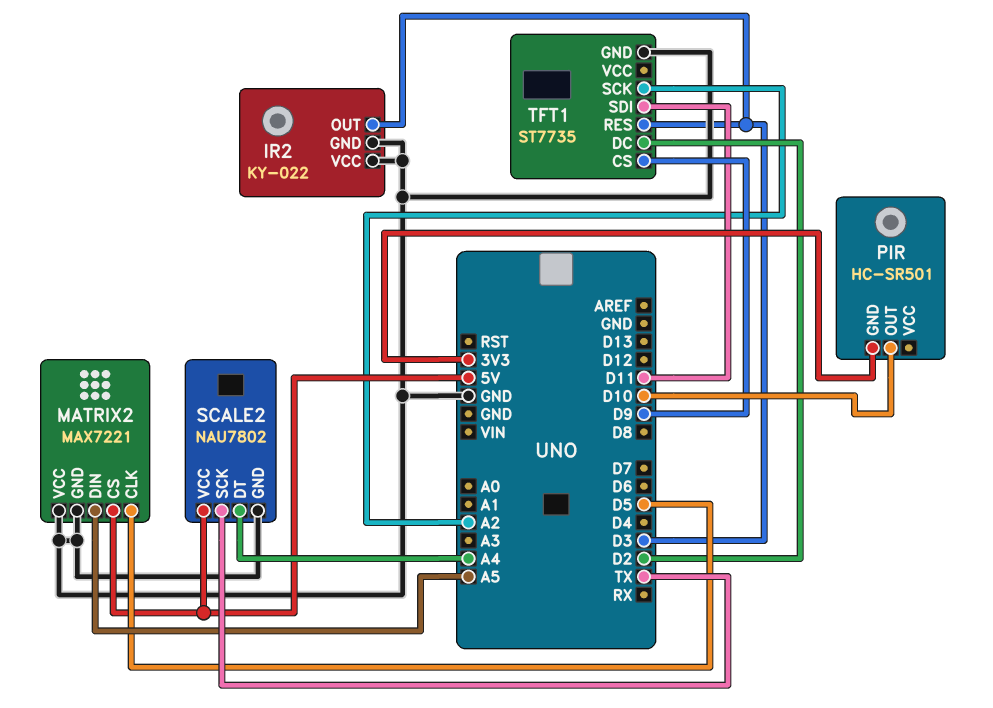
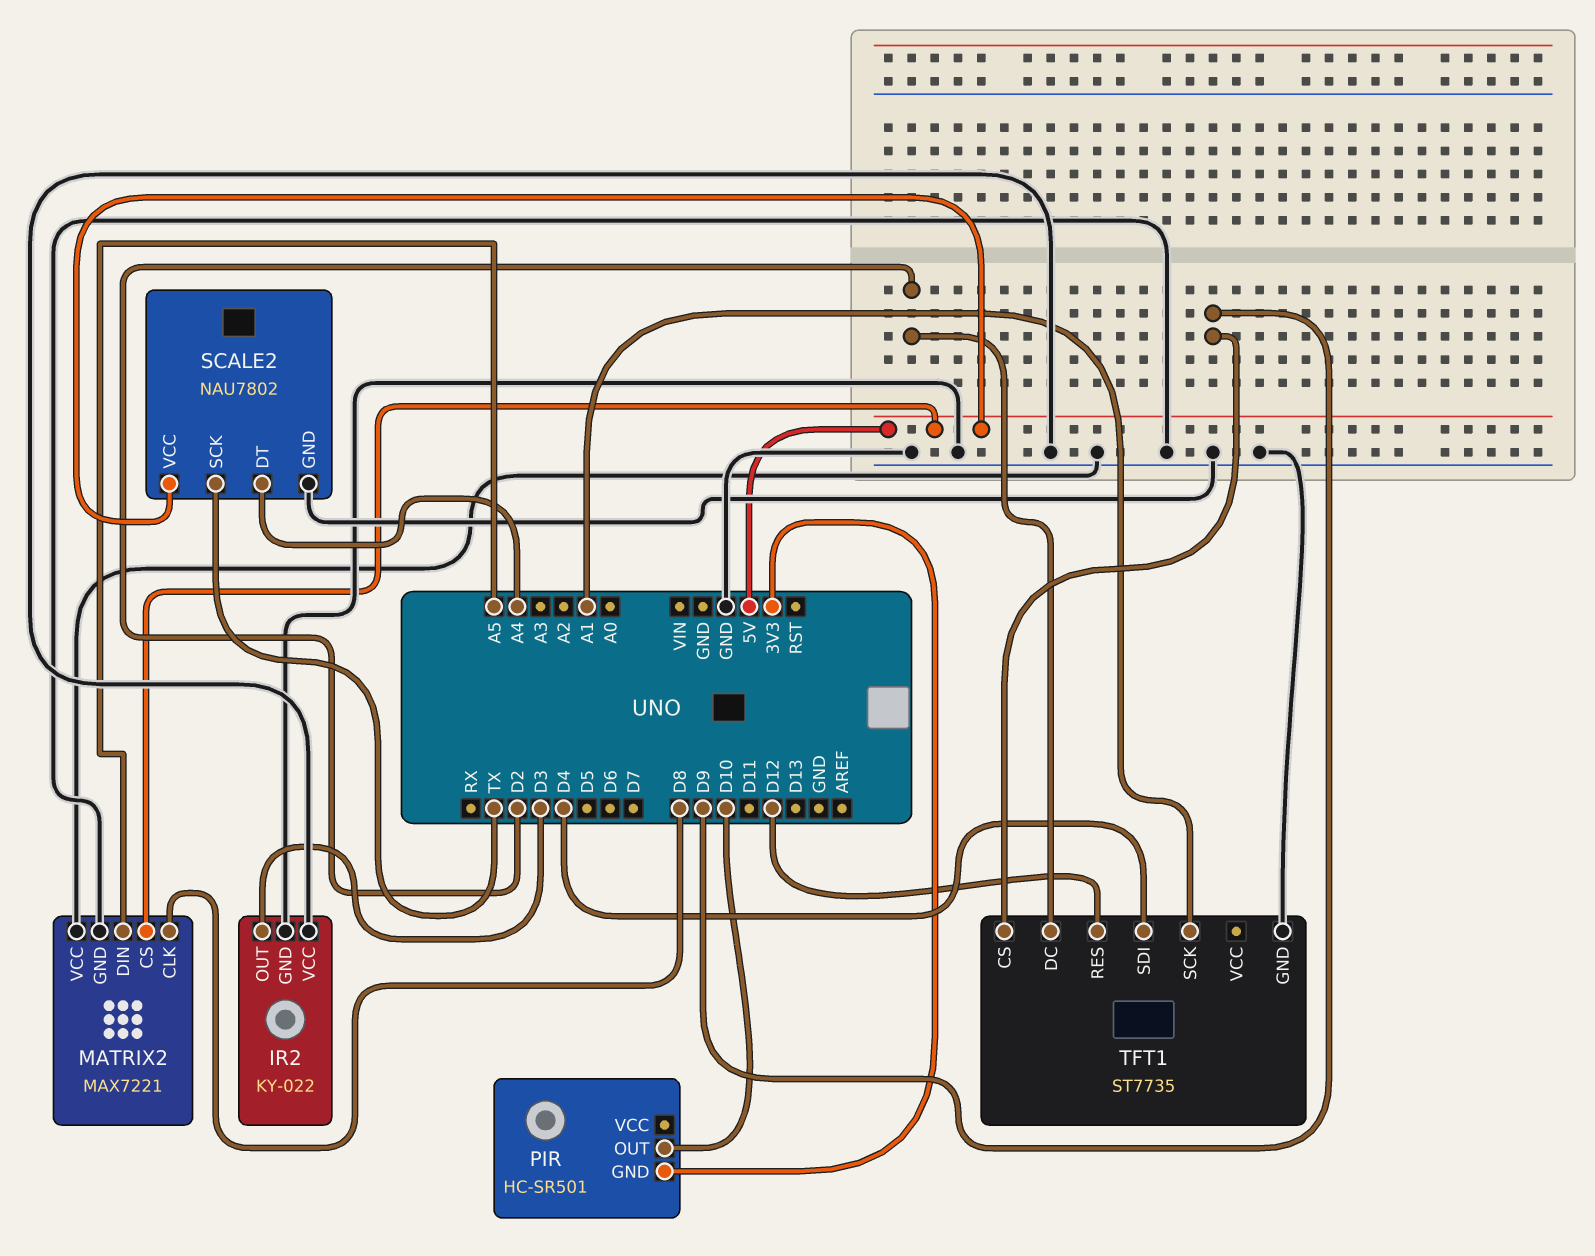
MATRIX2 pin CLK: D5 -> D8
TFT1 pin RES: D3 -> D12
TFT1 pin SCK: A2 -> A1
TFT1 pin SDI: D11 -> D4

